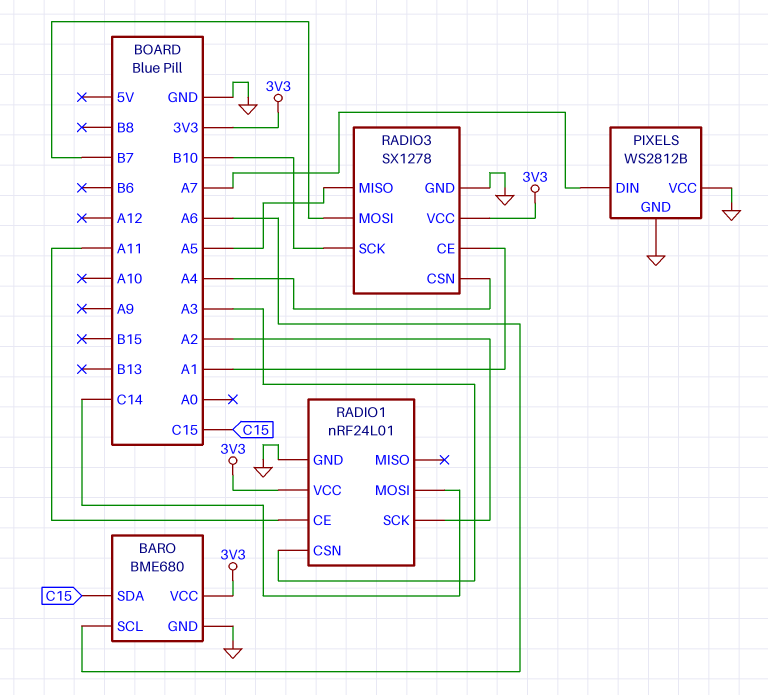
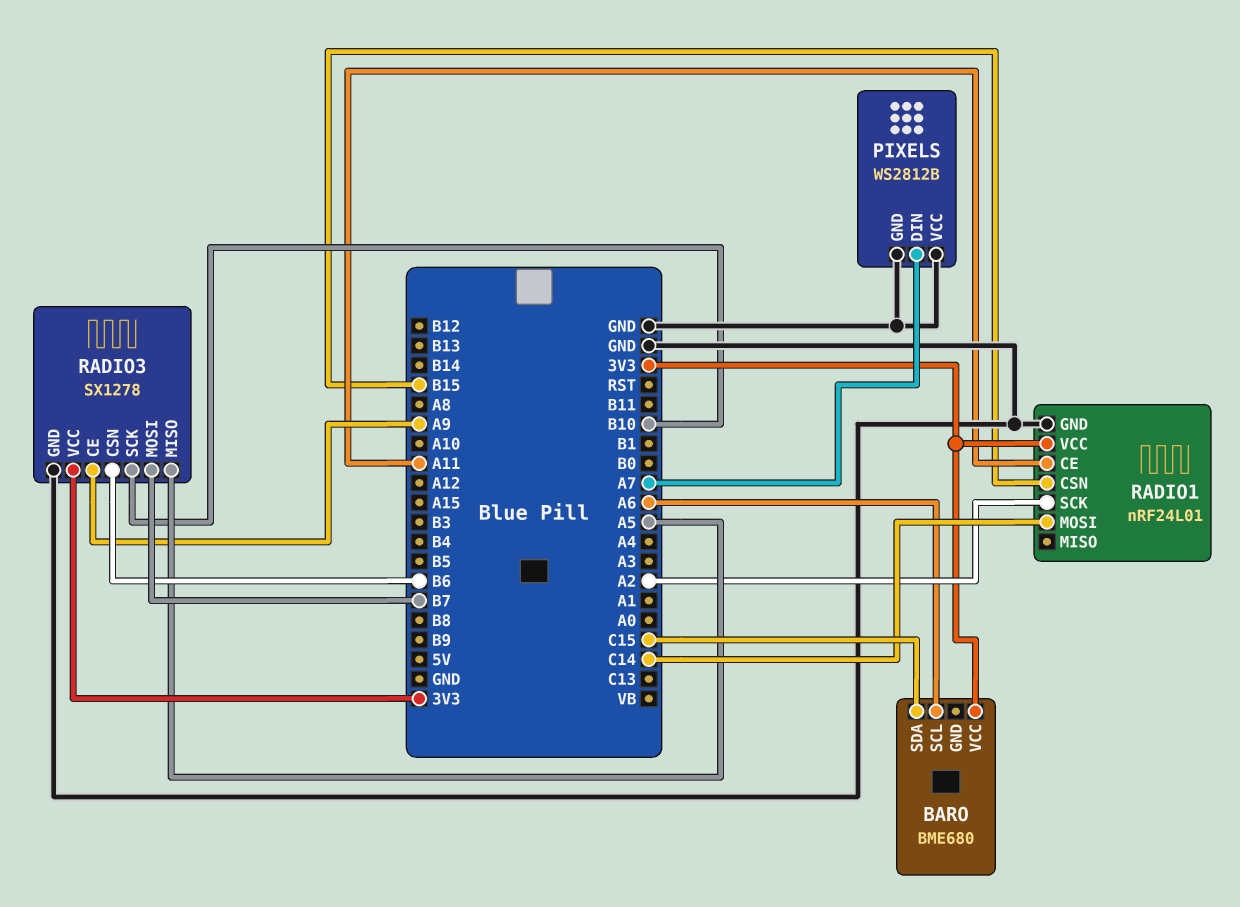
BARO pin GND: GND -> none
RADIO1 pin CSN: A3 -> B15
RADIO3 pin CE: A1 -> A9
RADIO3 pin CSN: A4 -> B6

